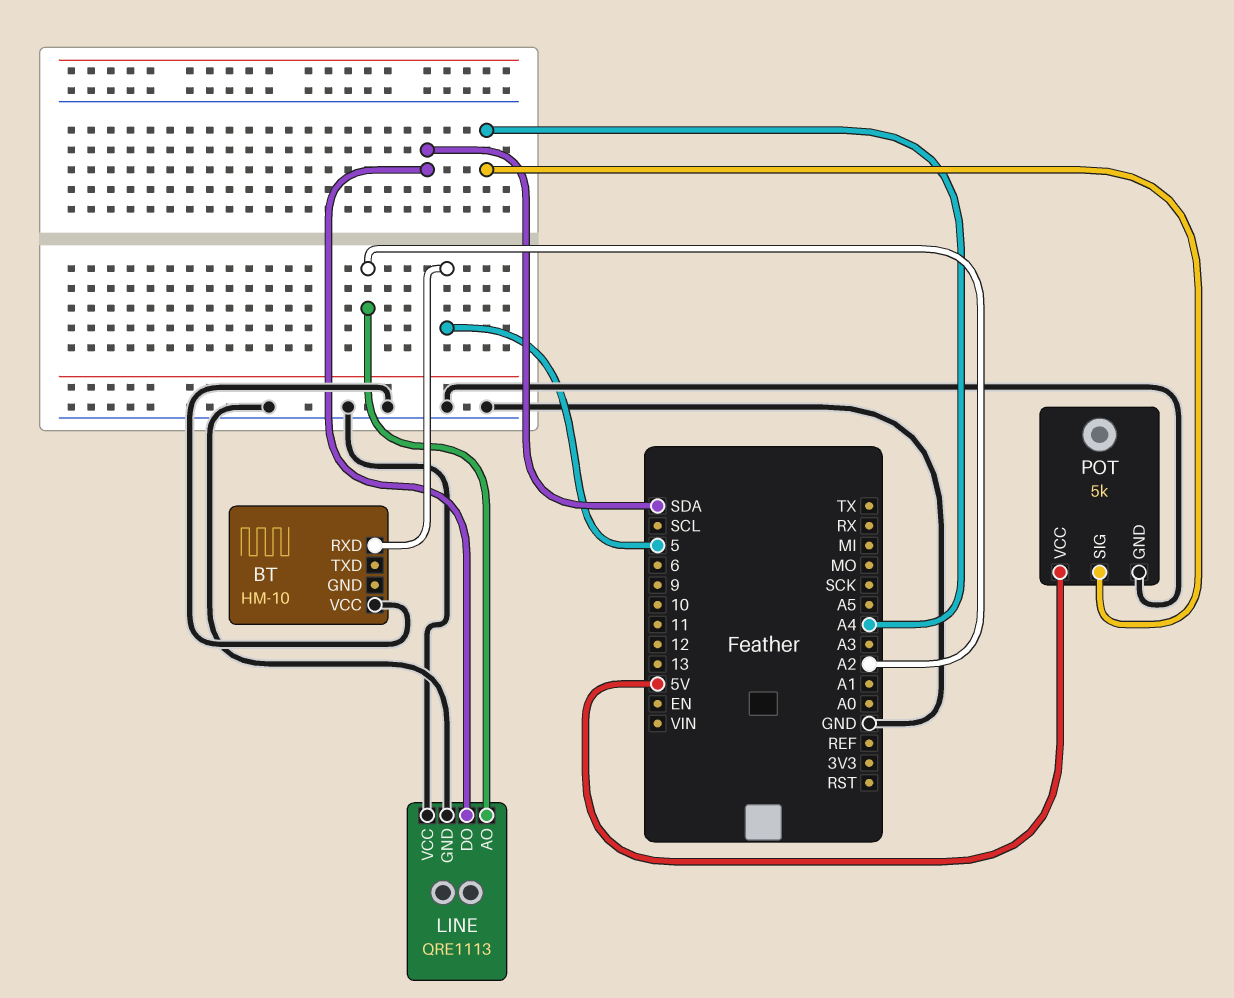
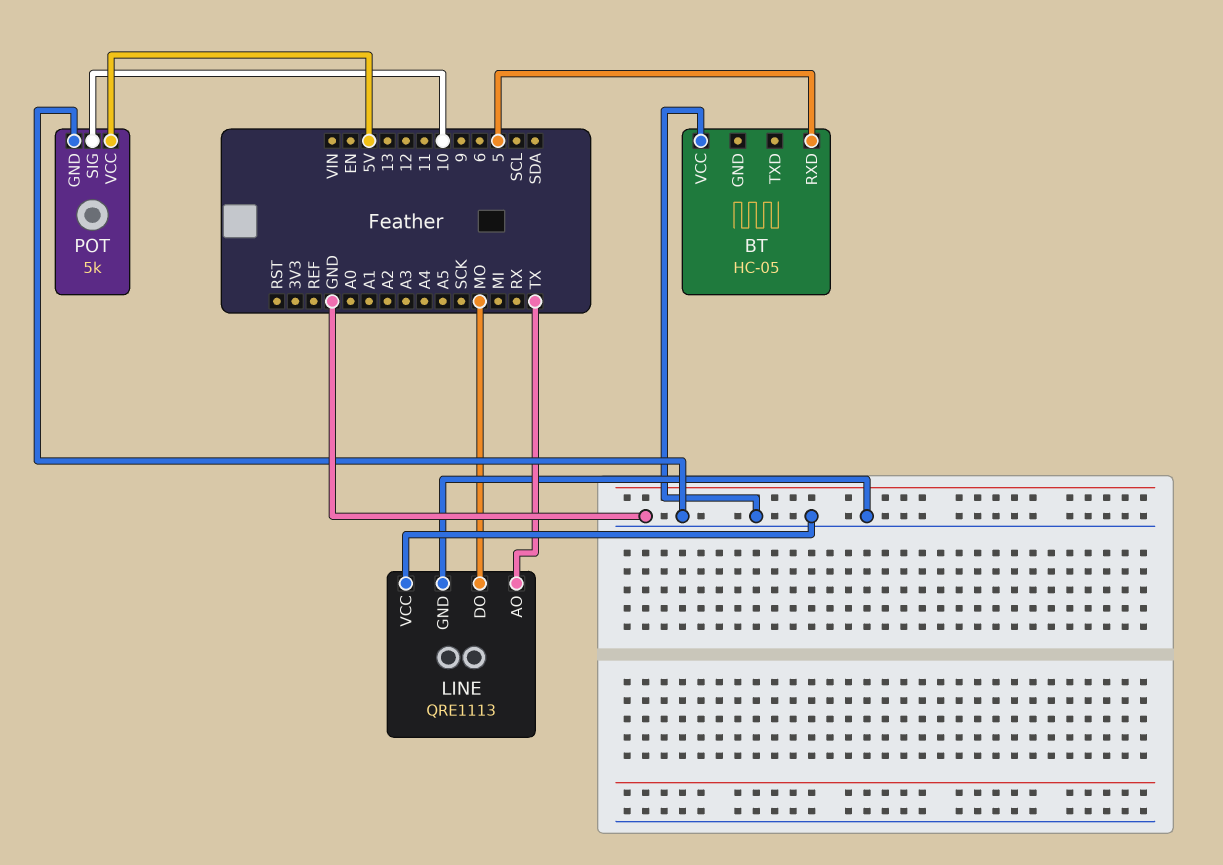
BT: HM-10 -> HC-05
LINE pin AO: A2 -> TX
LINE pin DO: SDA -> MO
POT pin SIG: A4 -> 10

